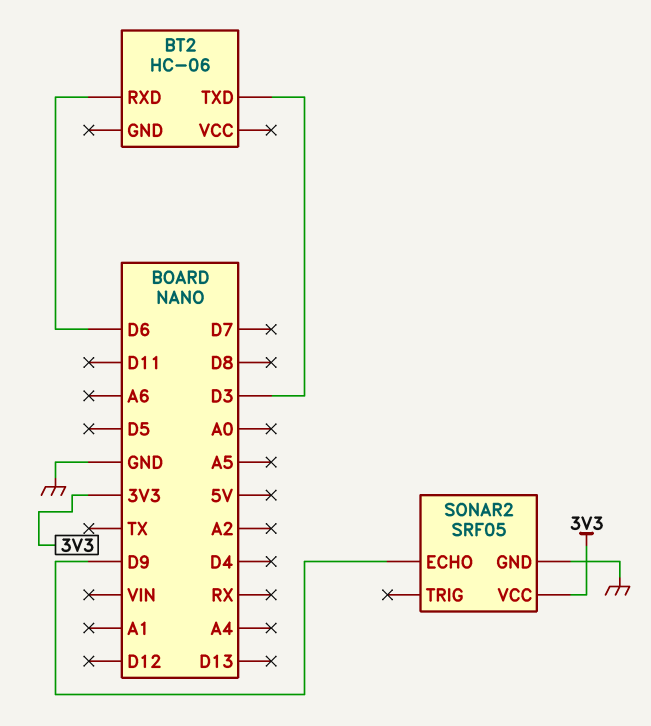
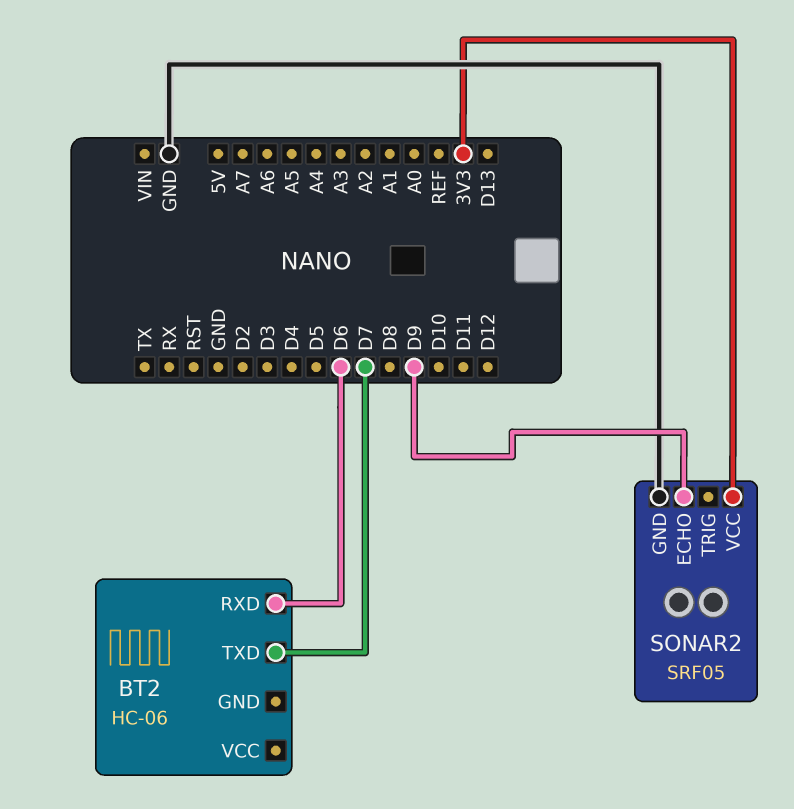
BT2 pin TXD: D3 -> D7

